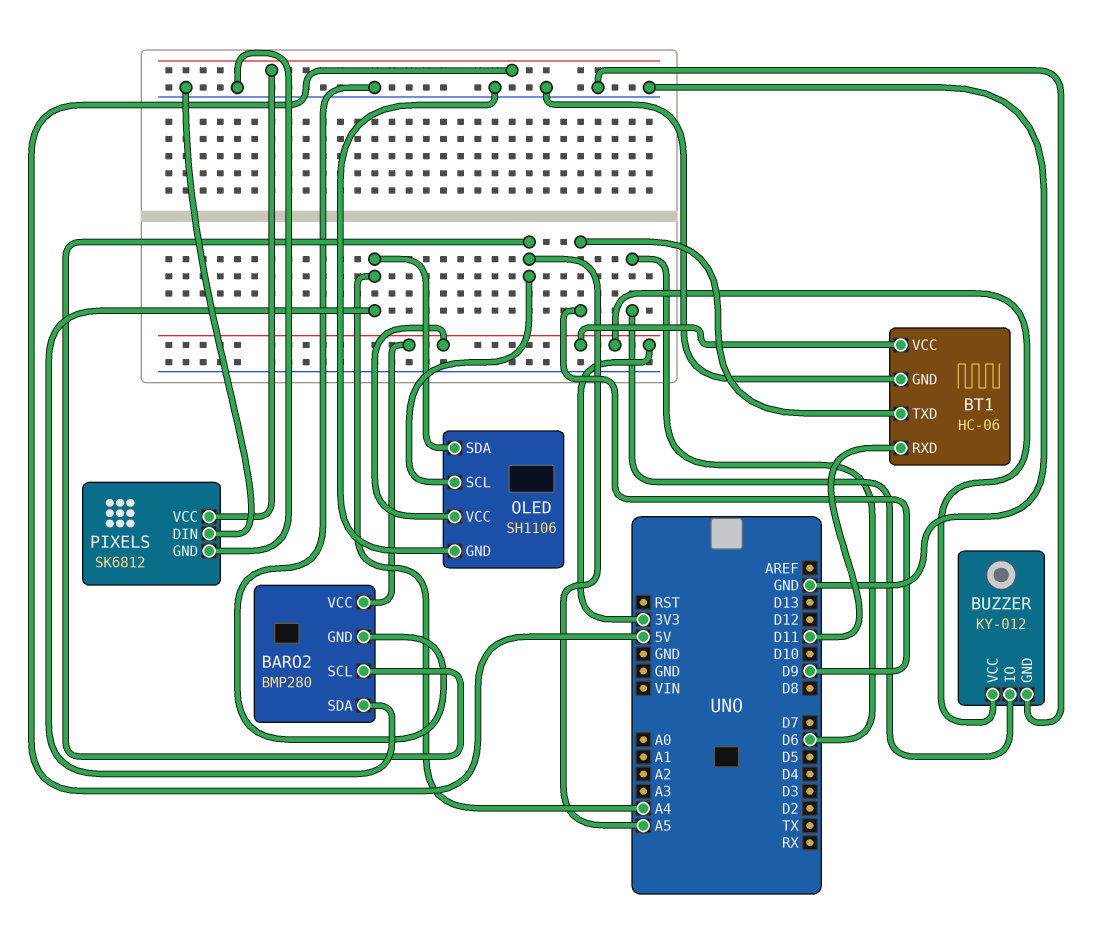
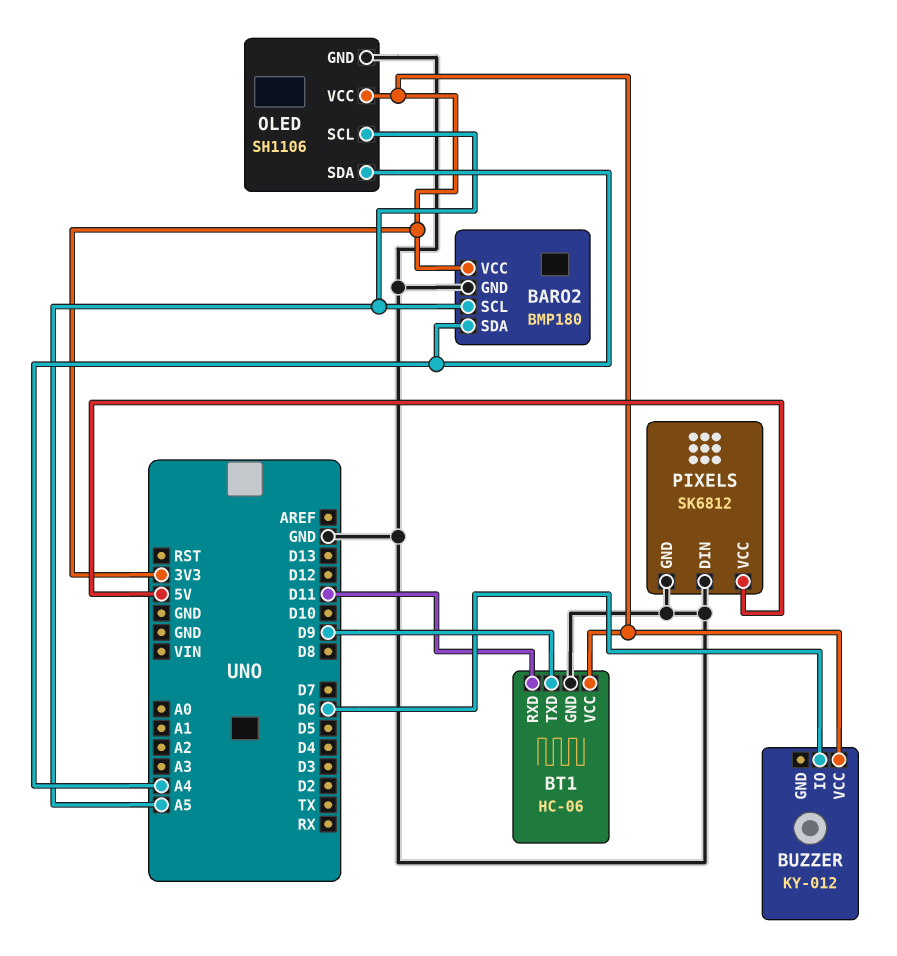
BARO2: BMP280 -> BMP180
BUZZER pin GND: GND -> none

